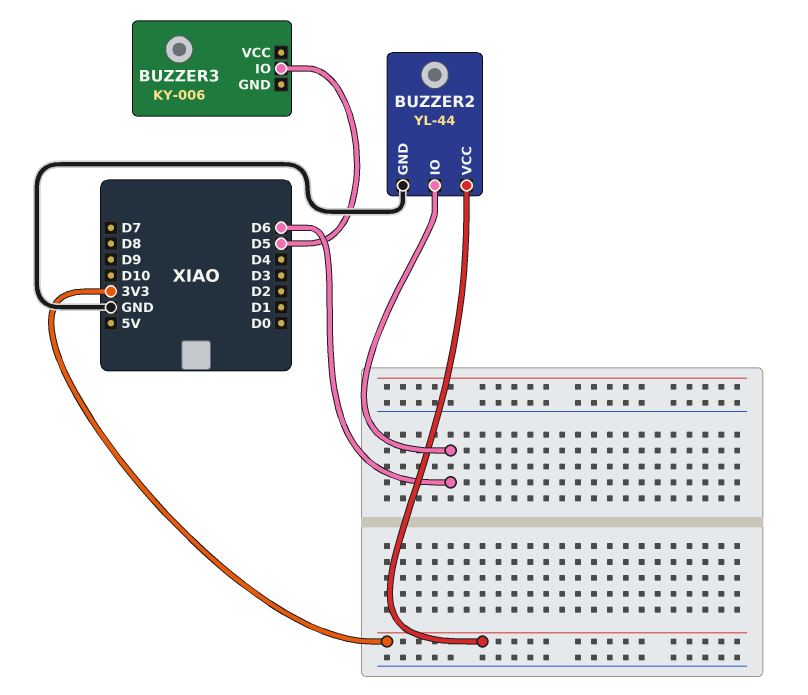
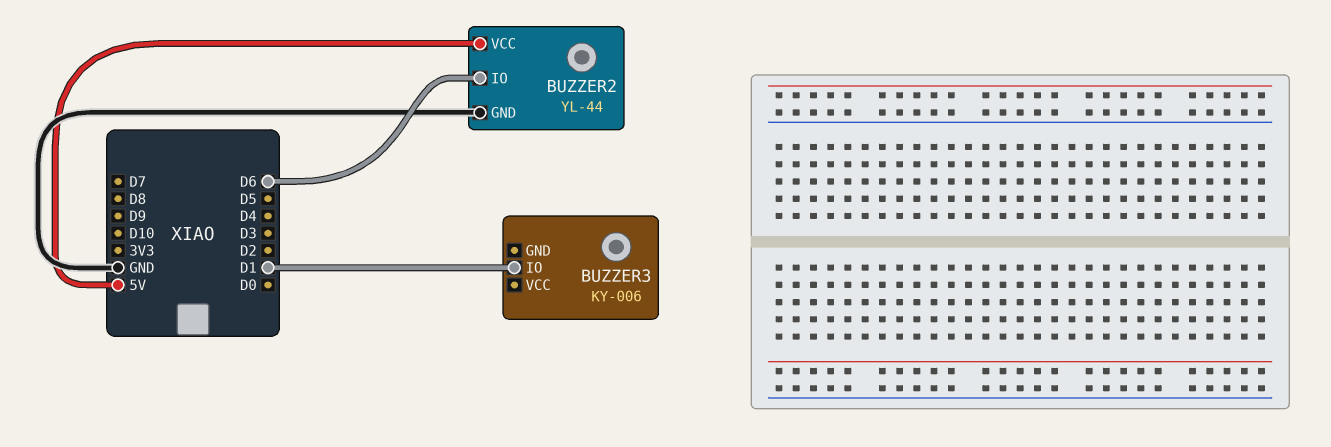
BUZZER2 pin VCC: 3V3 -> 5V
BUZZER3 pin IO: D5 -> D1

